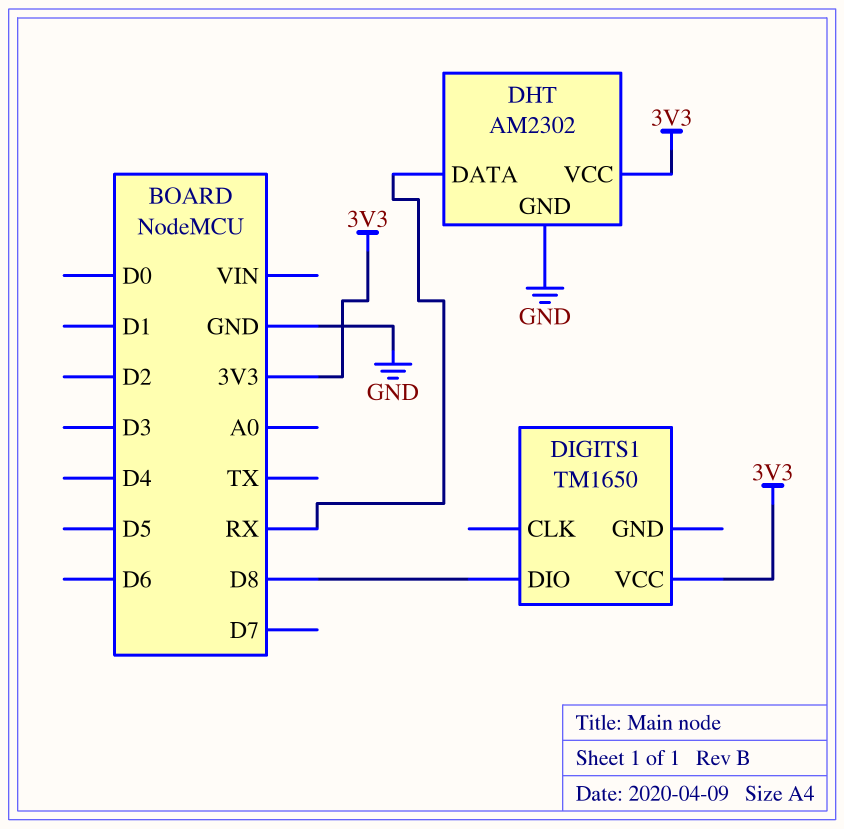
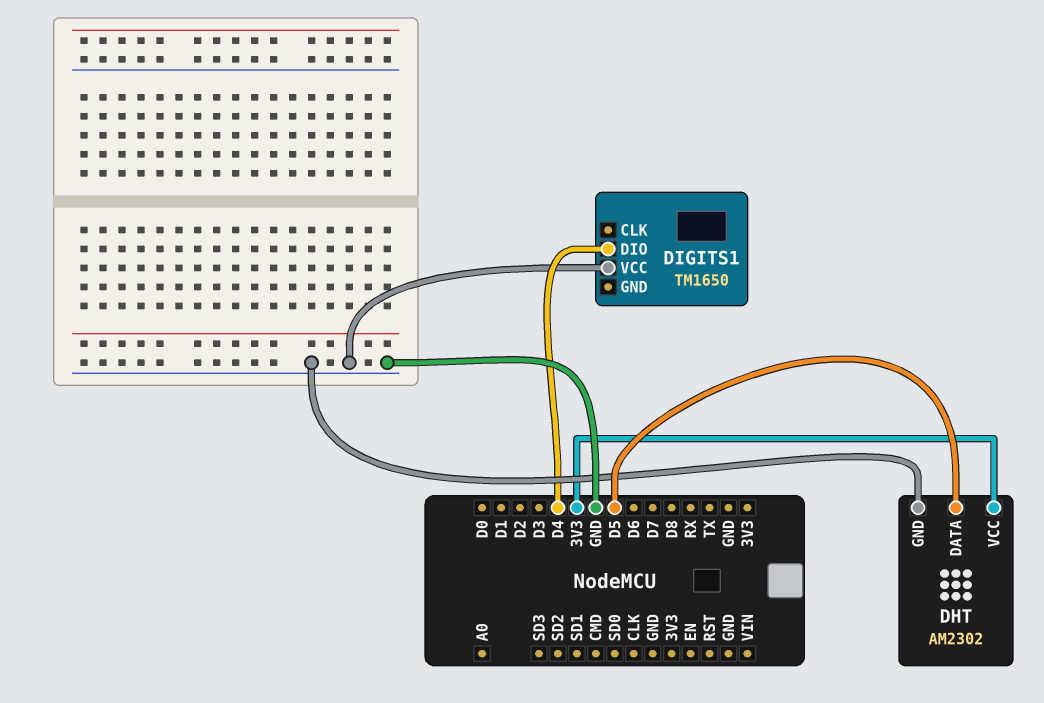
DHT pin DATA: RX -> D5
DIGITS1 pin DIO: D8 -> D4
DIGITS1 pin VCC: 3V3 -> GND

